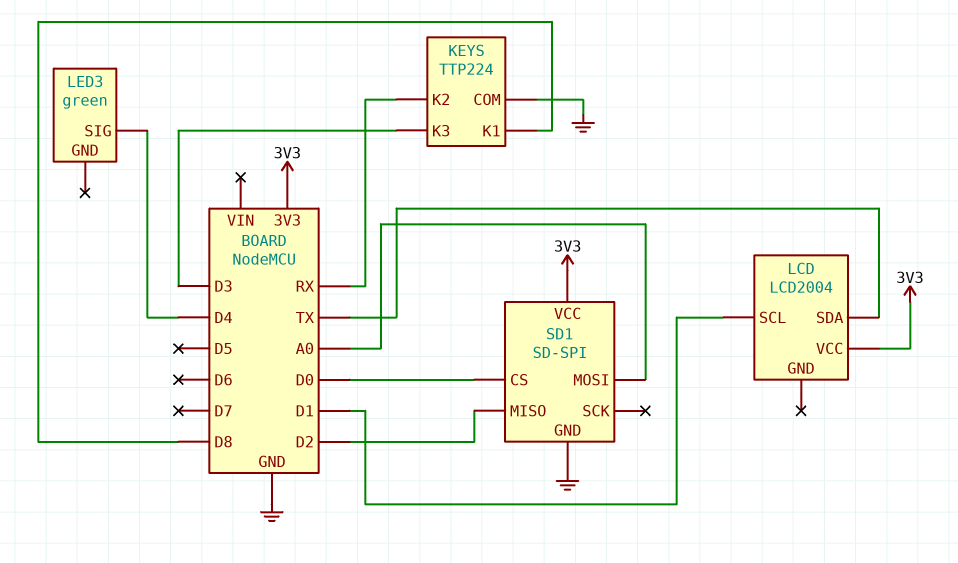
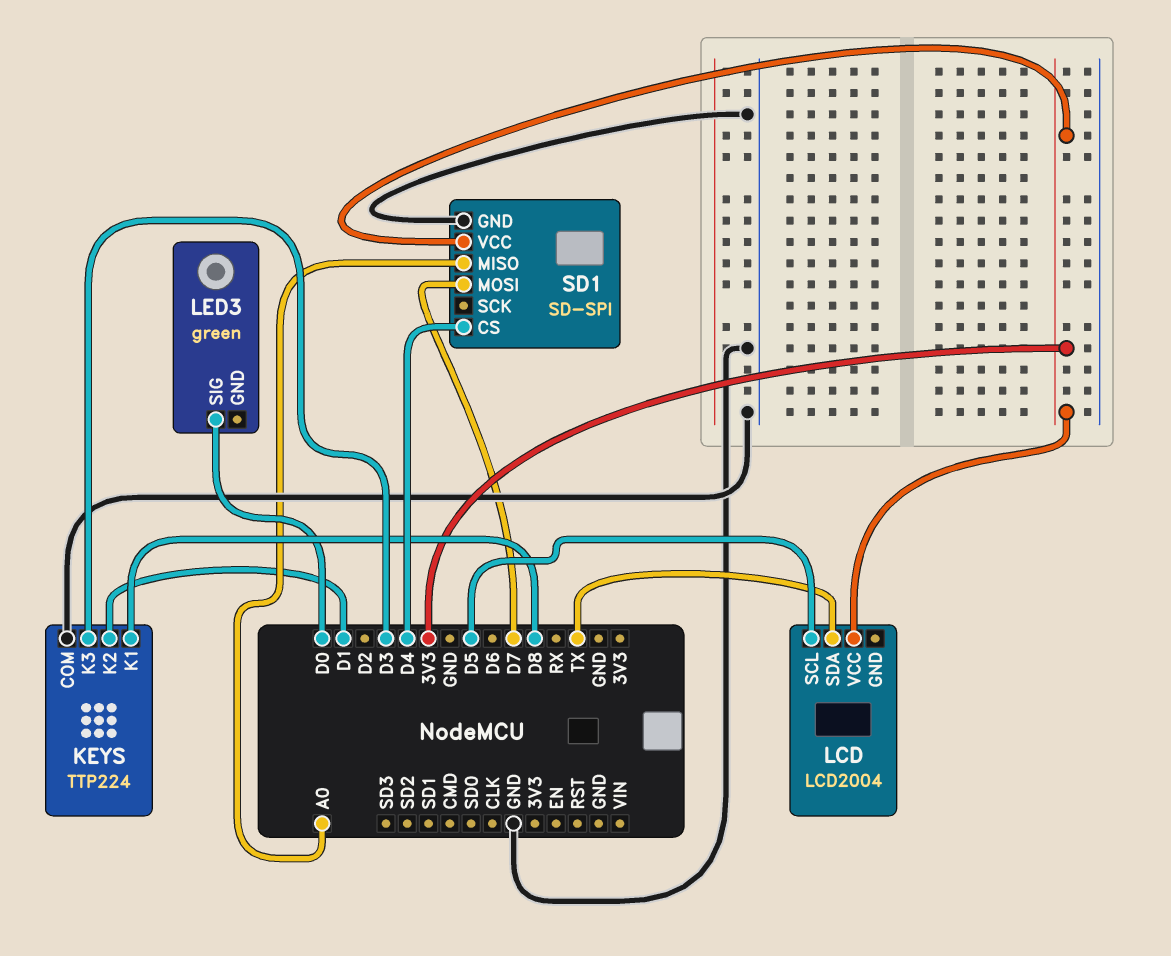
KEYS pin K2: RX -> D1
LCD pin SCL: D1 -> D5
LED3 pin SIG: D4 -> D0
SD1 pin CS: D0 -> D4
SD1 pin MISO: D2 -> A0
SD1 pin MOSI: A0 -> D7

